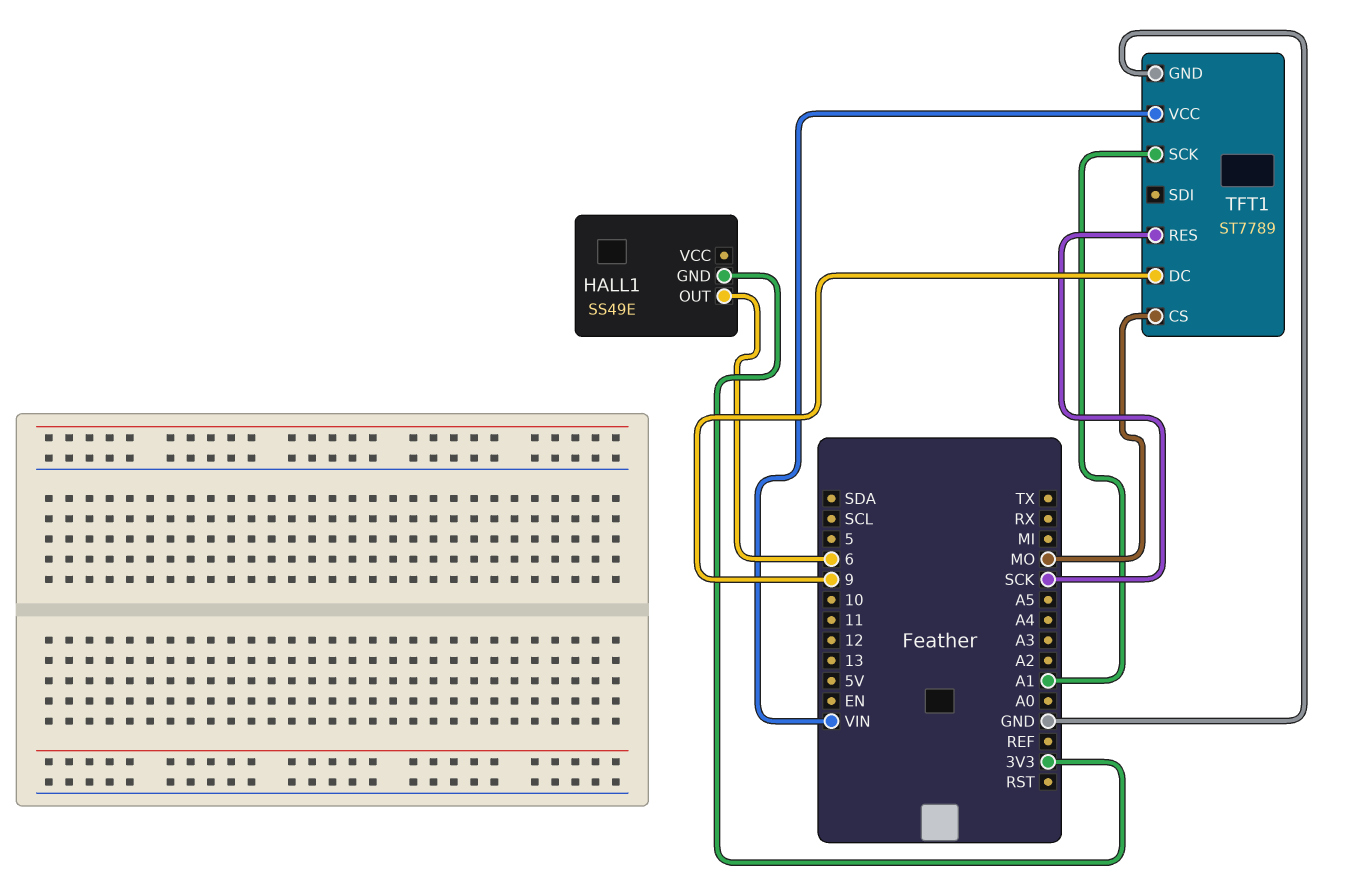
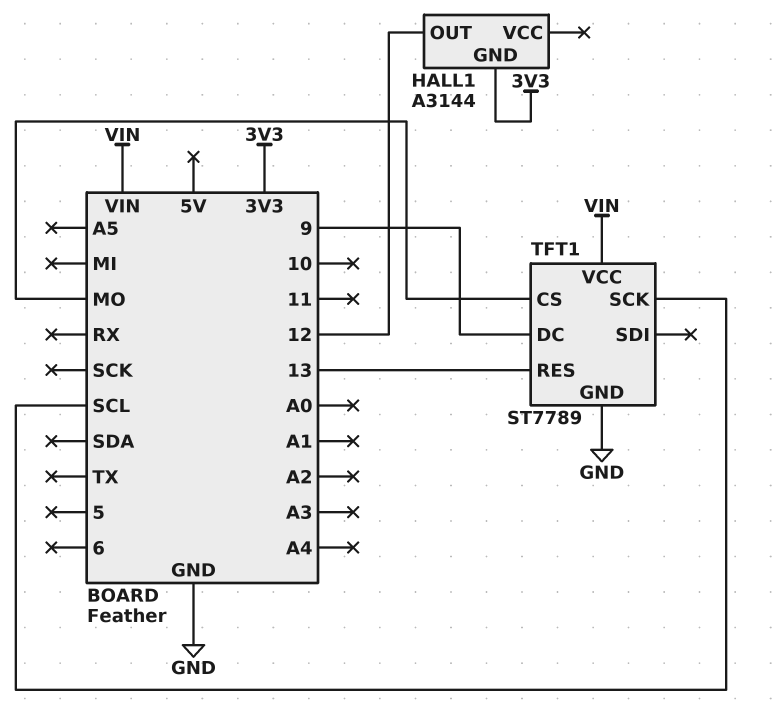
HALL1: SS49E -> A3144
HALL1 pin OUT: 6 -> 12
TFT1 pin RES: SCK -> 13
TFT1 pin SCK: A1 -> SCL

